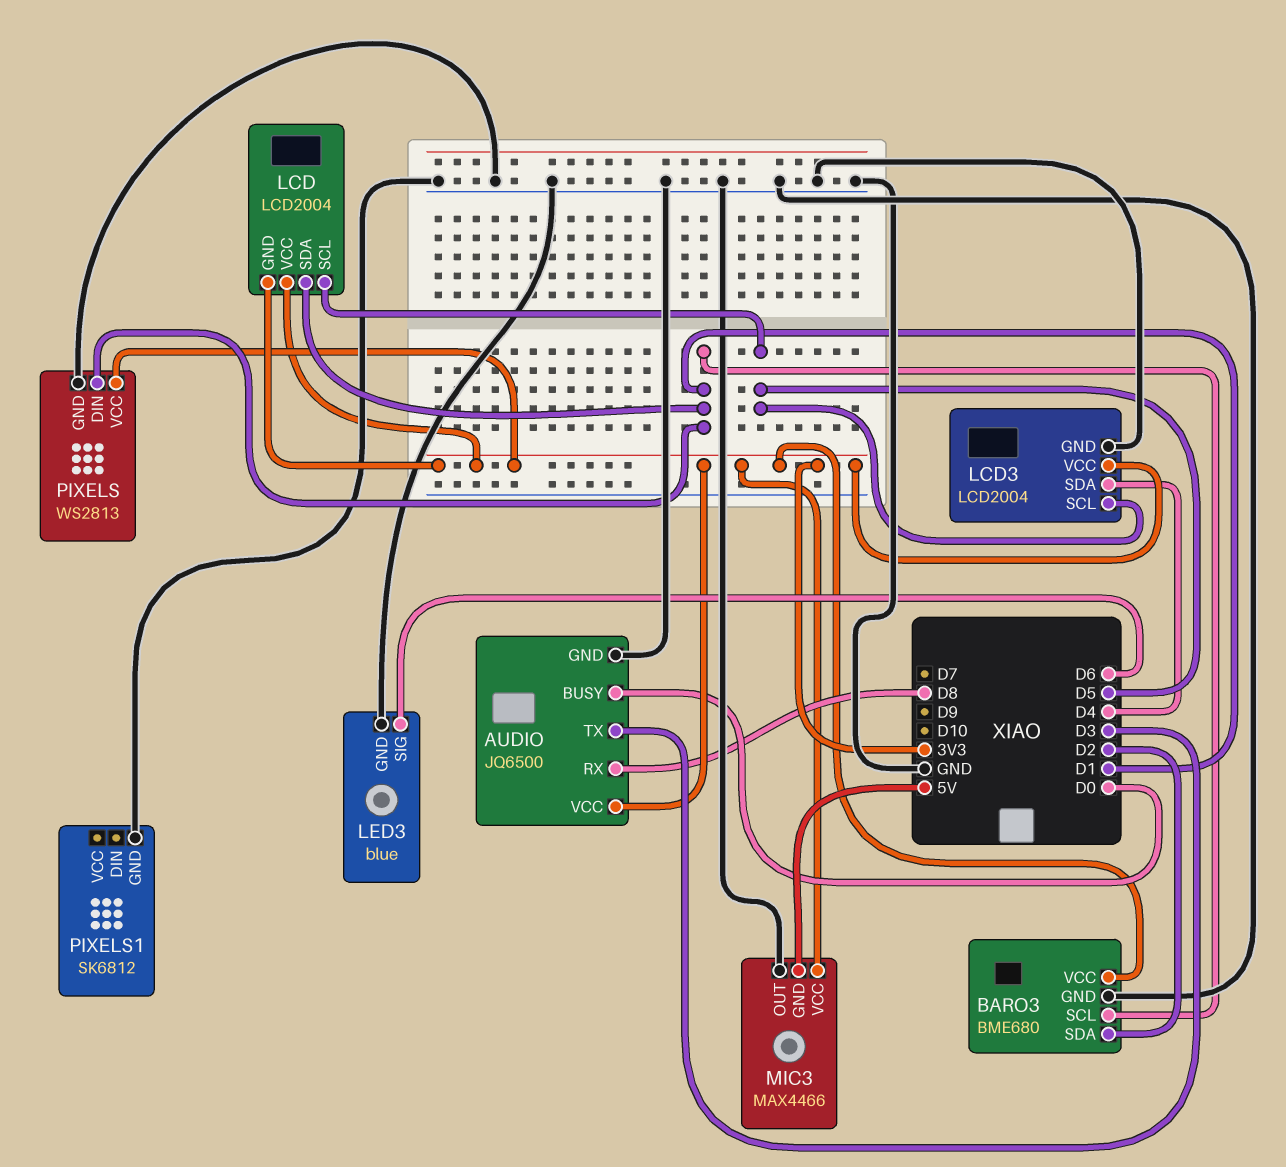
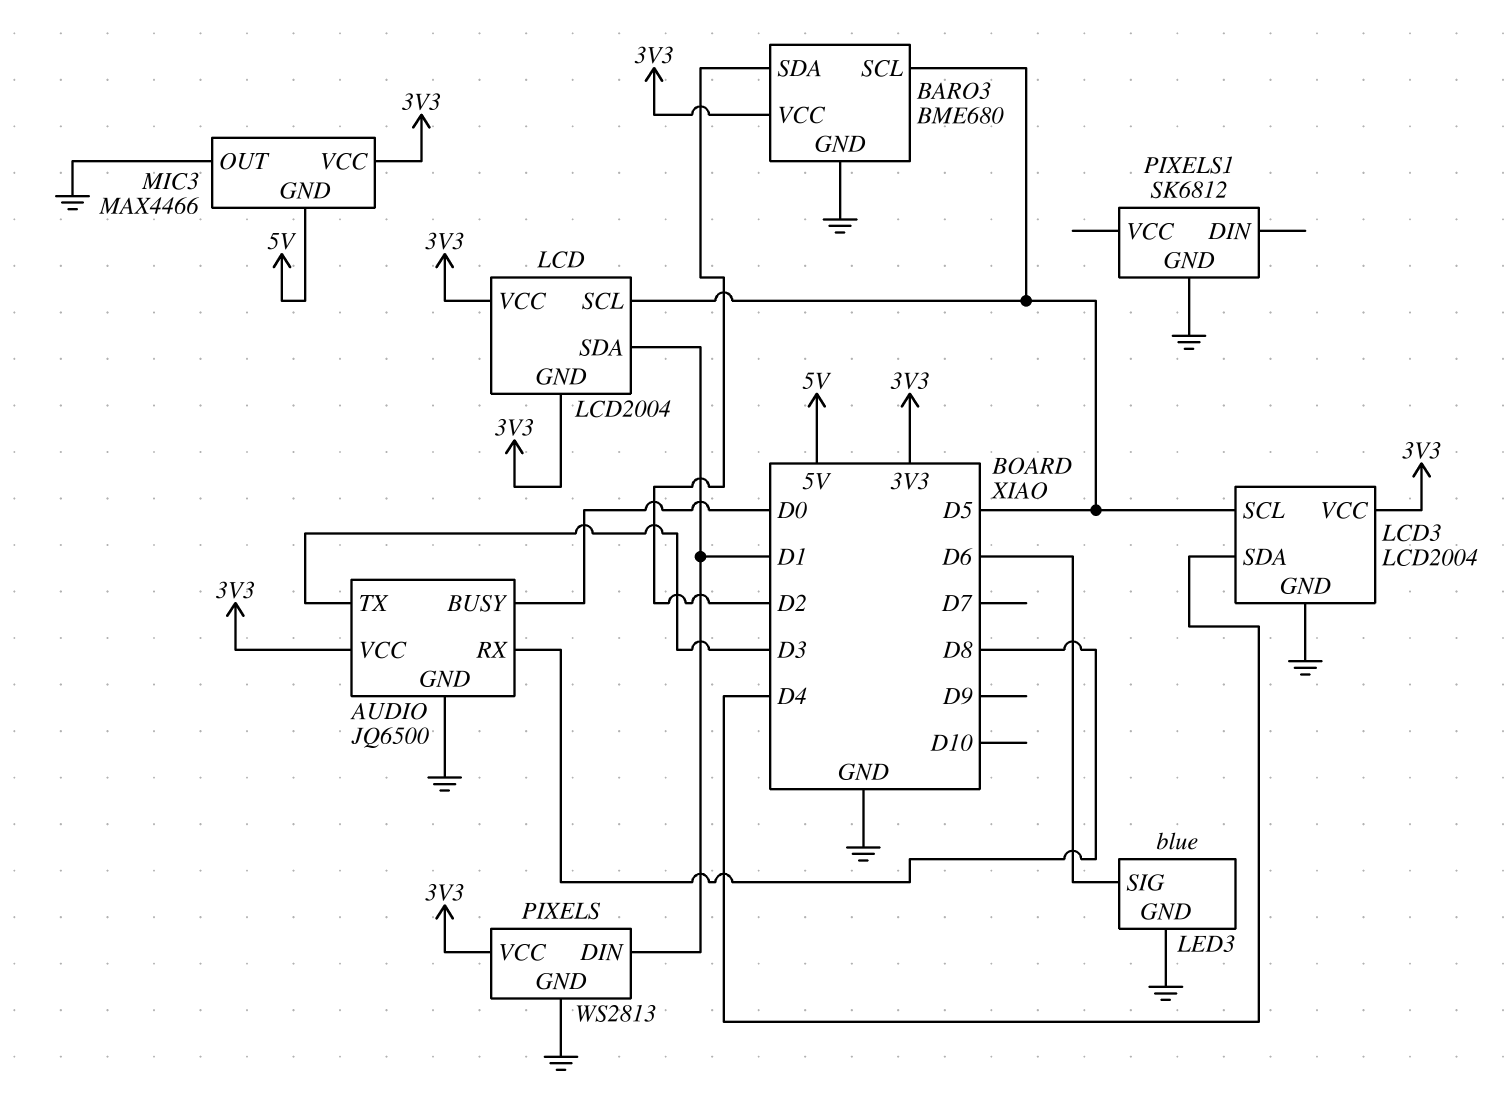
BARO3 pin SCL: D1 -> D5

